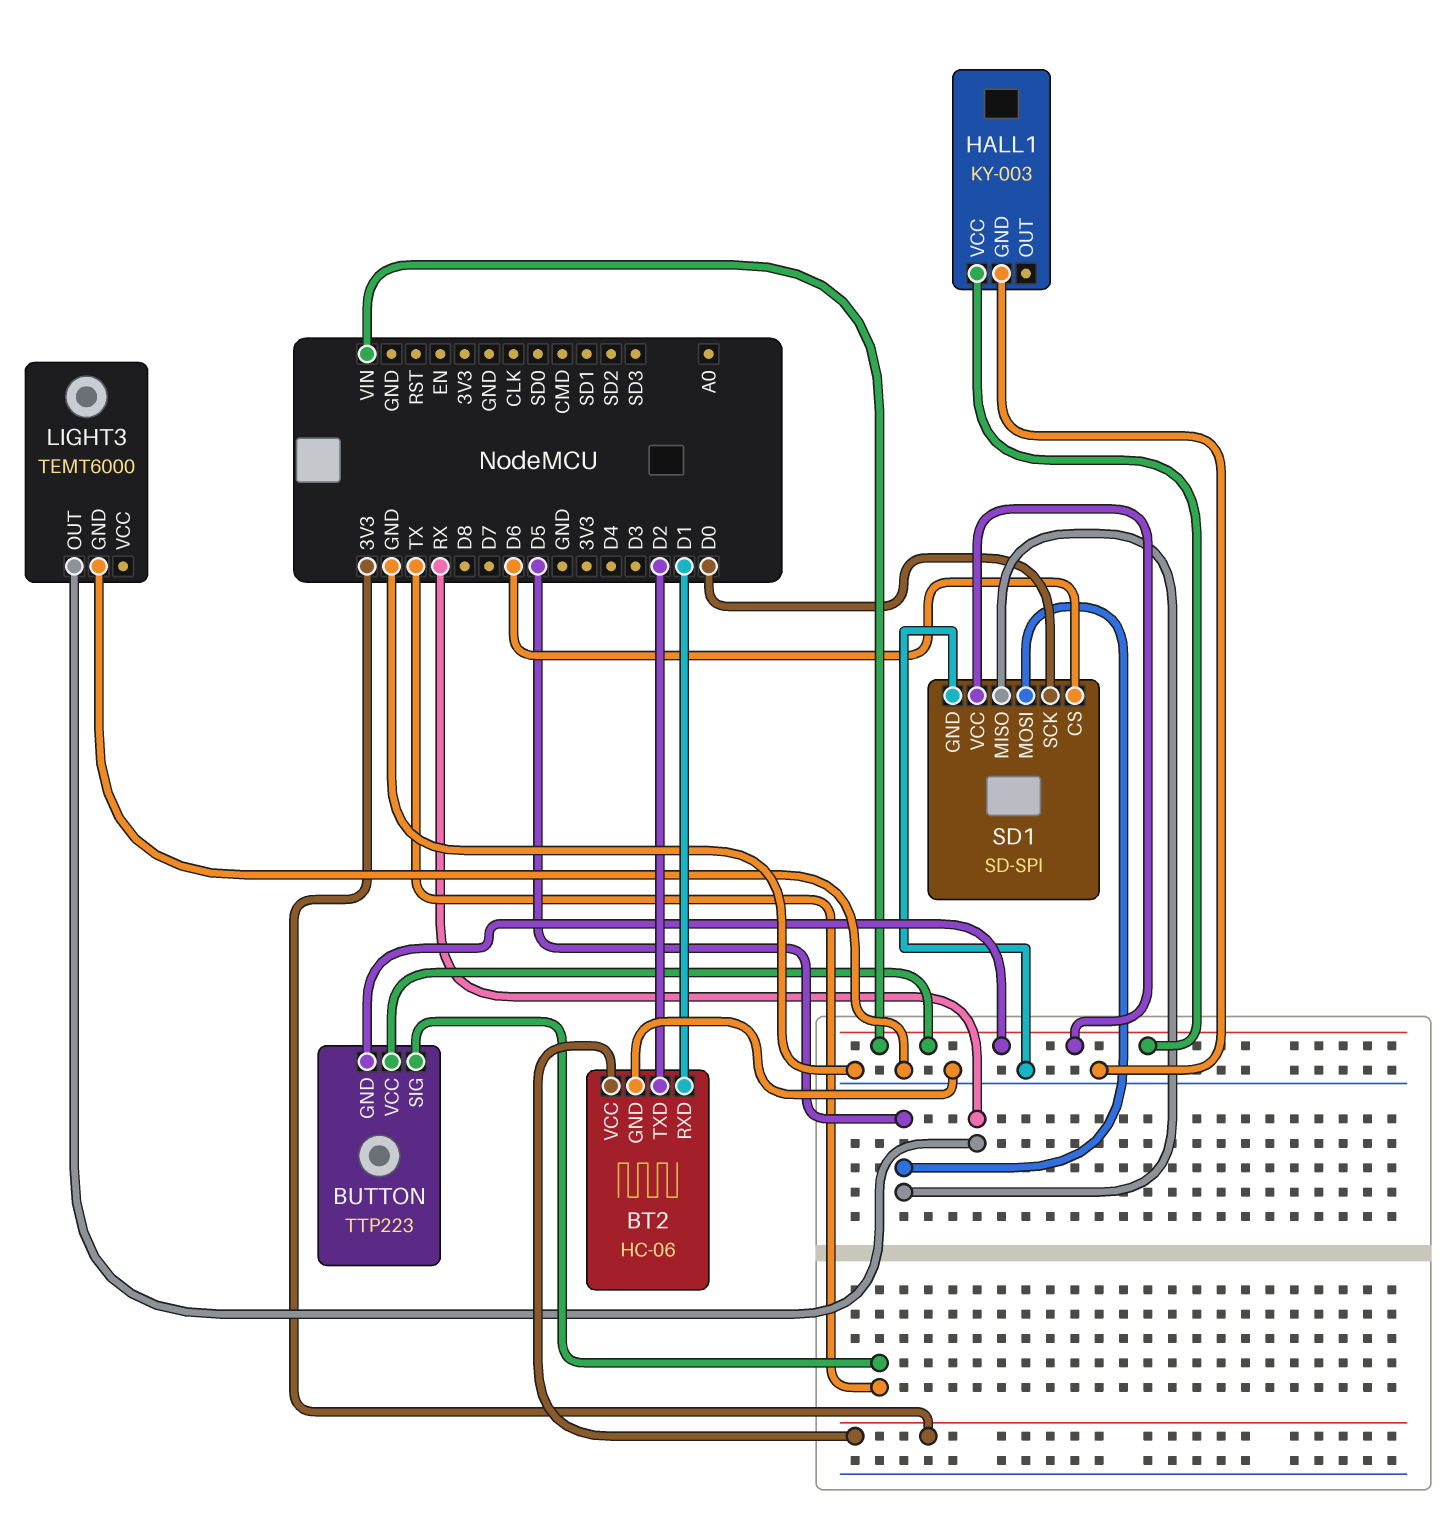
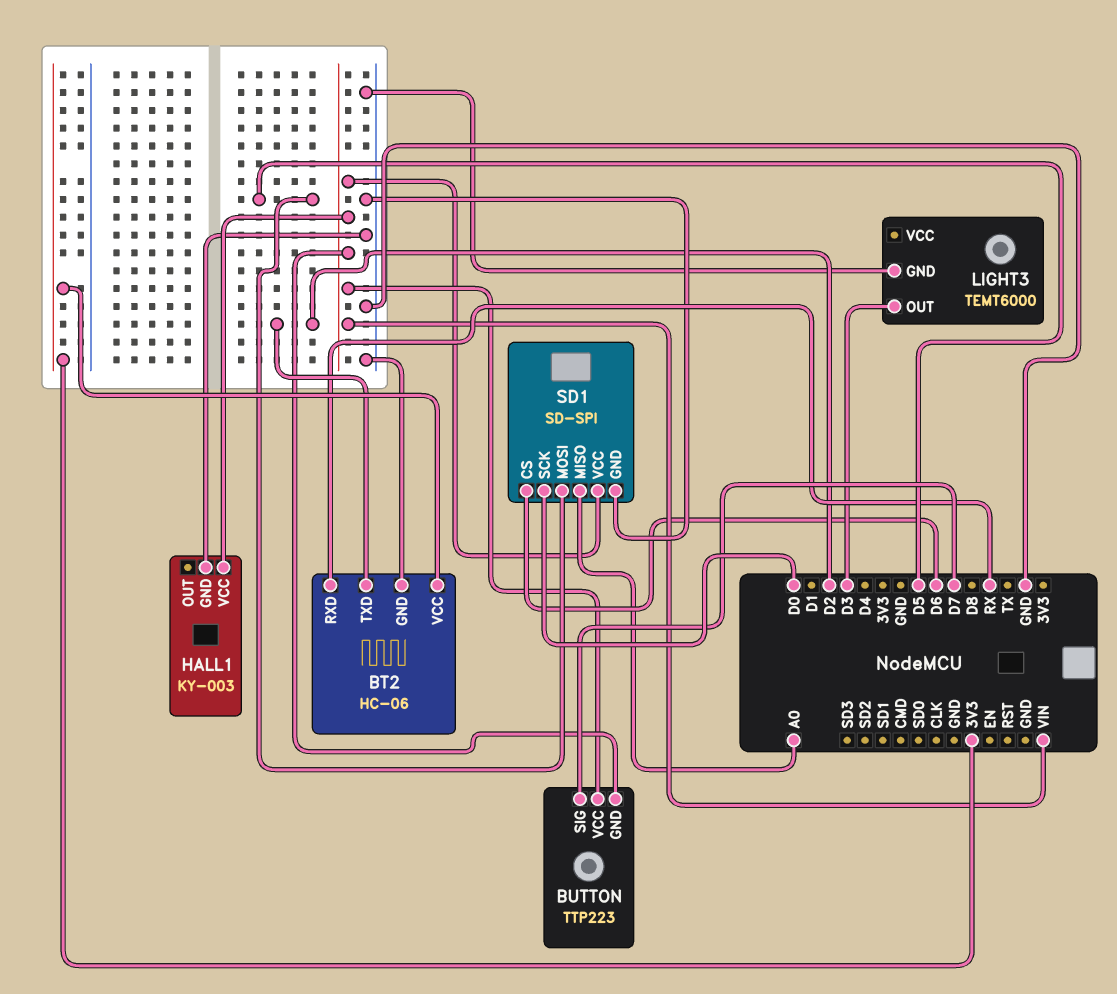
BT2 pin RXD: D1 -> RX
BUTTON pin SIG: TX -> D7
LIGHT3 pin OUT: RX -> D3
SD1 pin MISO: D5 -> A0

